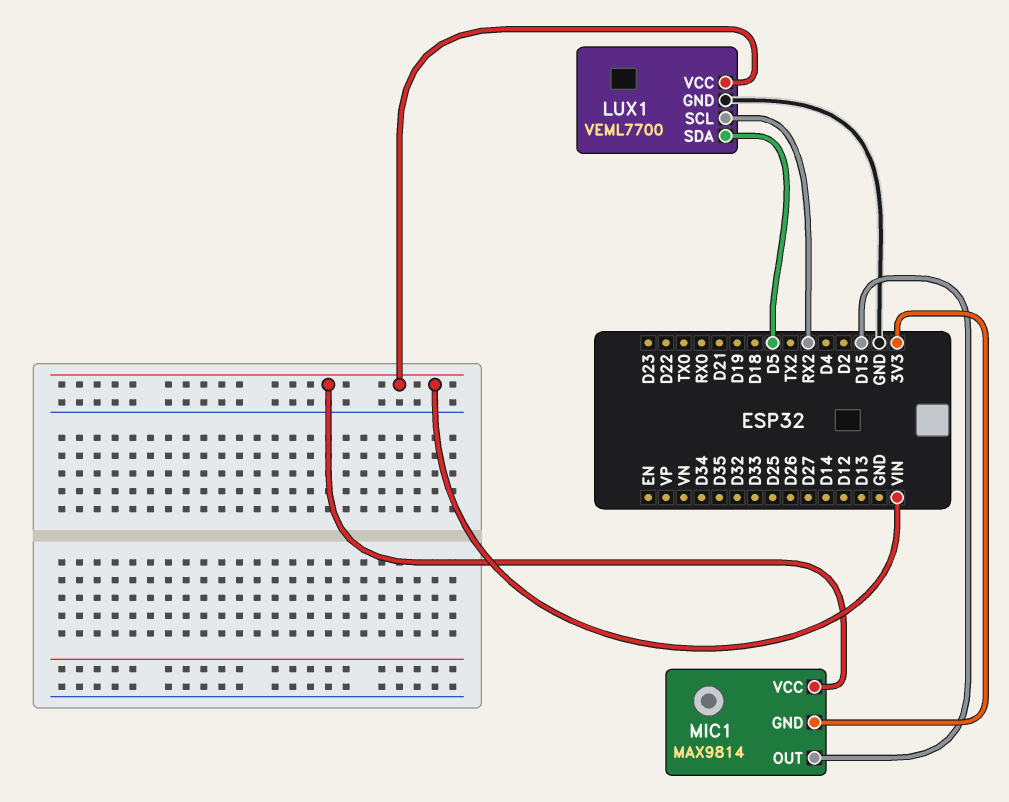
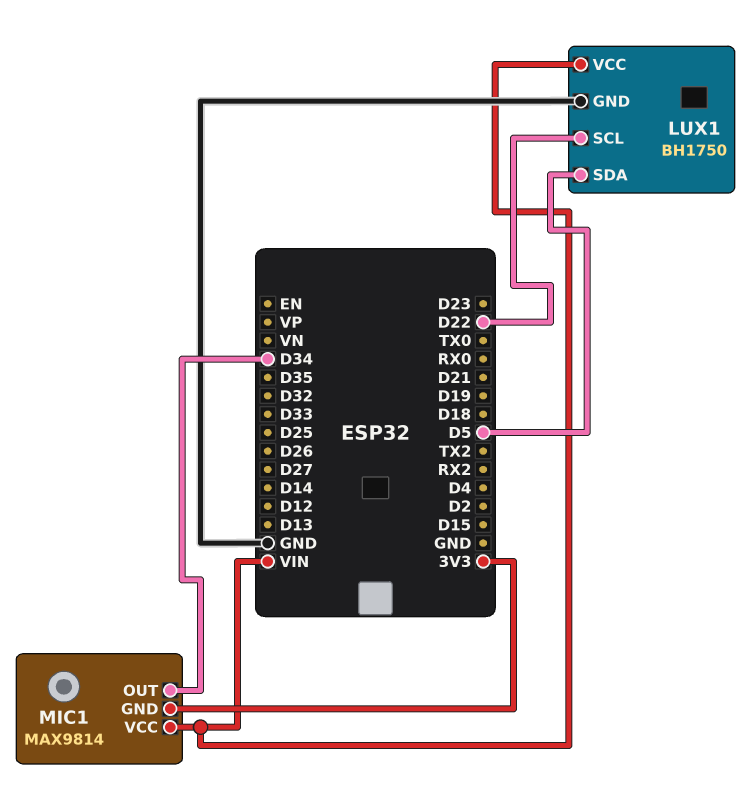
LUX1: VEML7700 -> BH1750
LUX1 pin SCL: RX2 -> D22
MIC1 pin OUT: D15 -> D34

